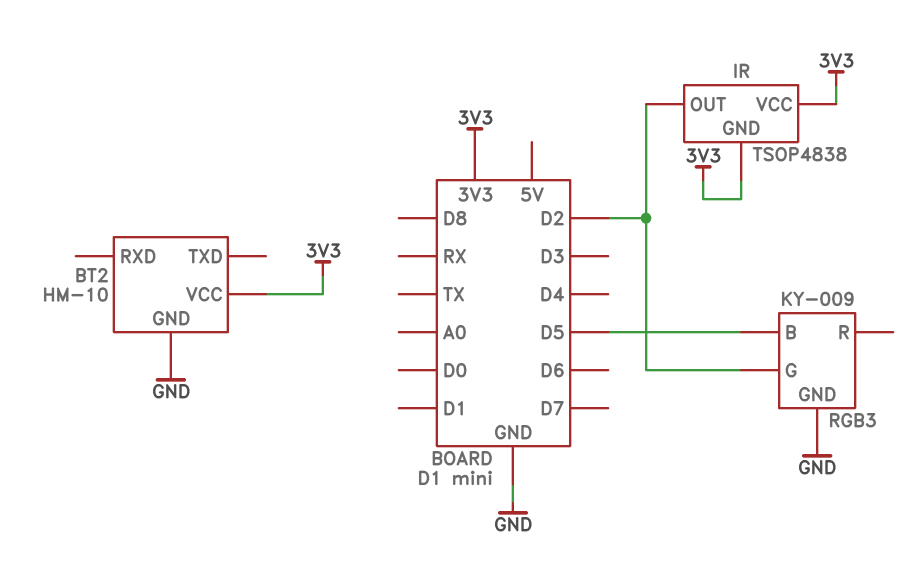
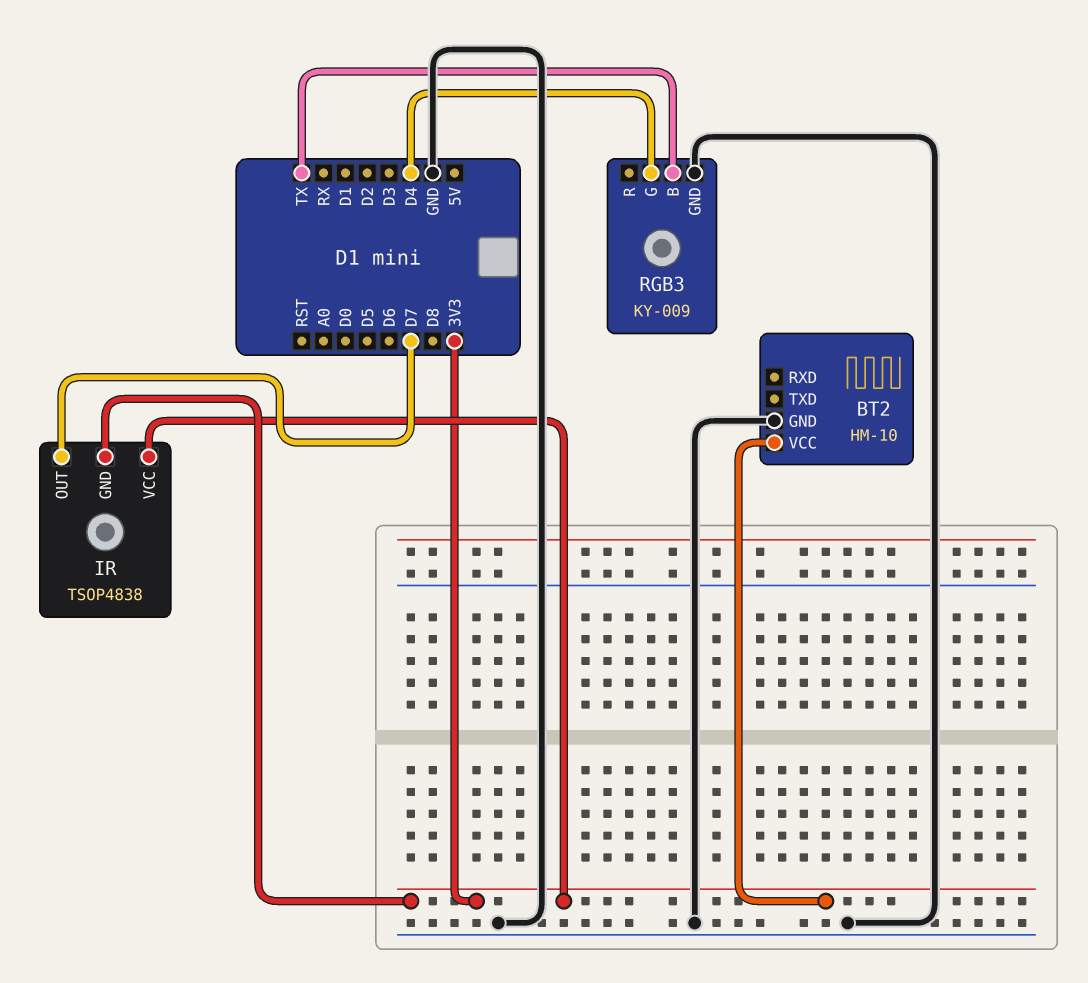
IR pin OUT: D2 -> D7
RGB3 pin B: D5 -> TX
RGB3 pin G: D2 -> D4

